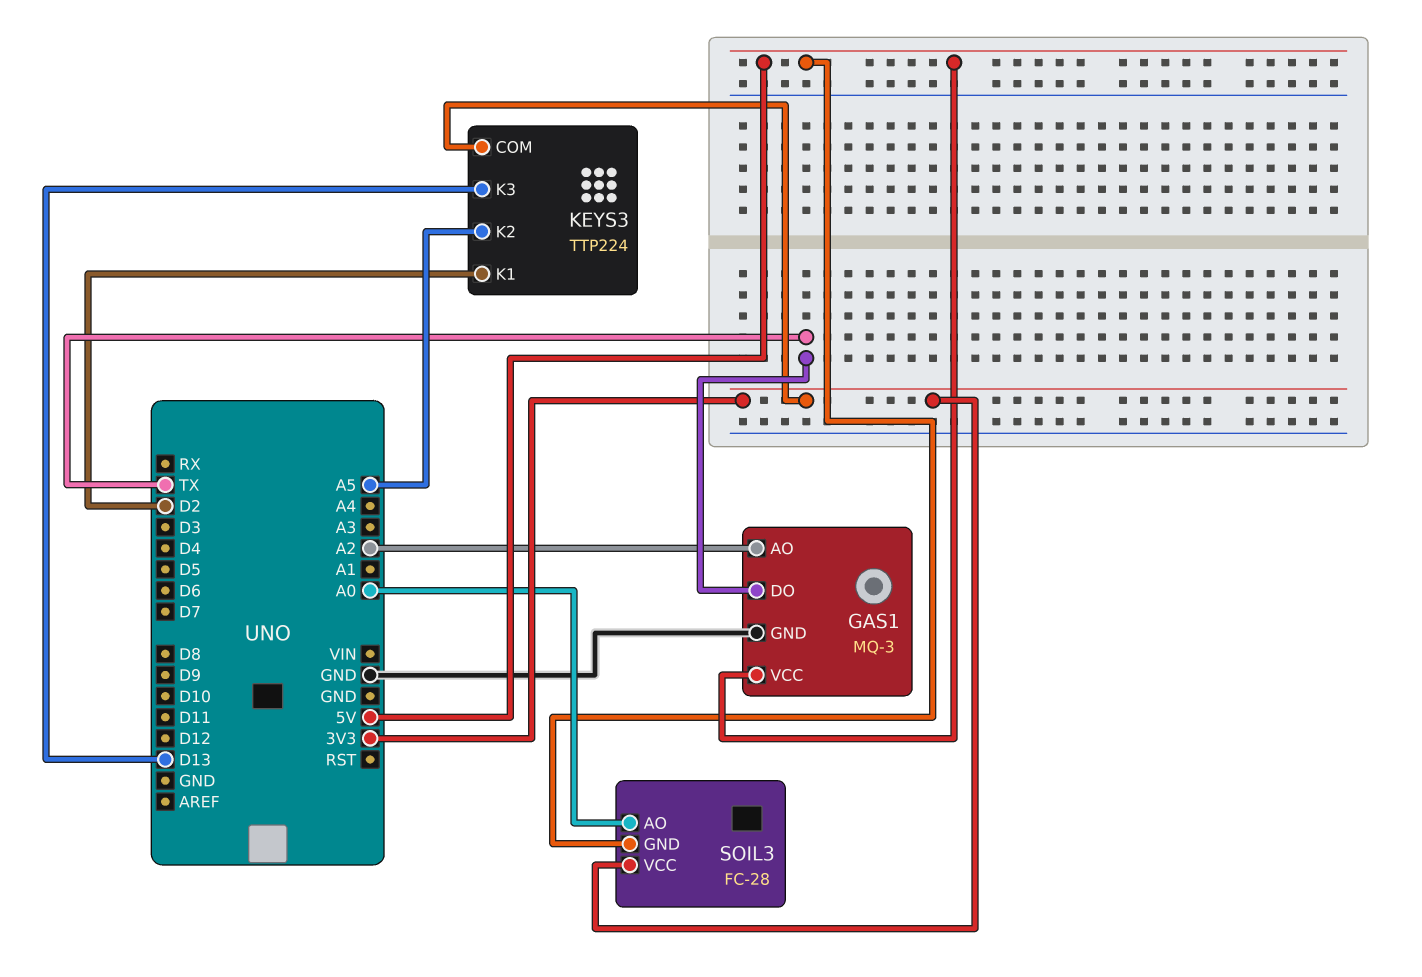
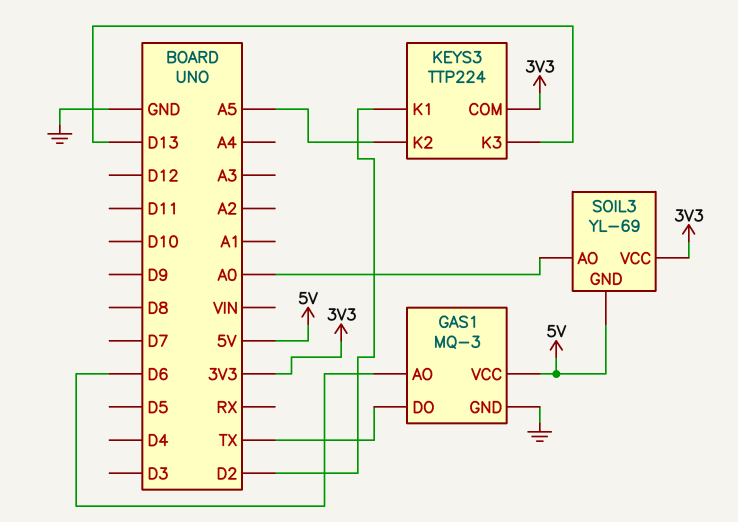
GAS1 pin AO: A2 -> D6
SOIL3: FC-28 -> YL-69

